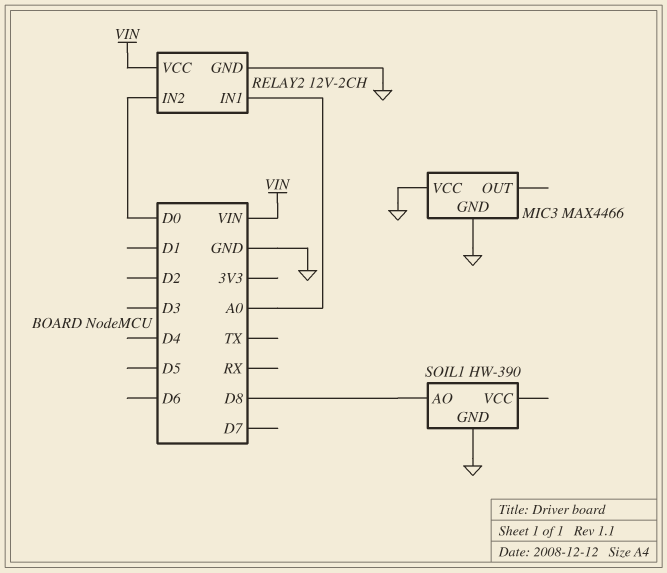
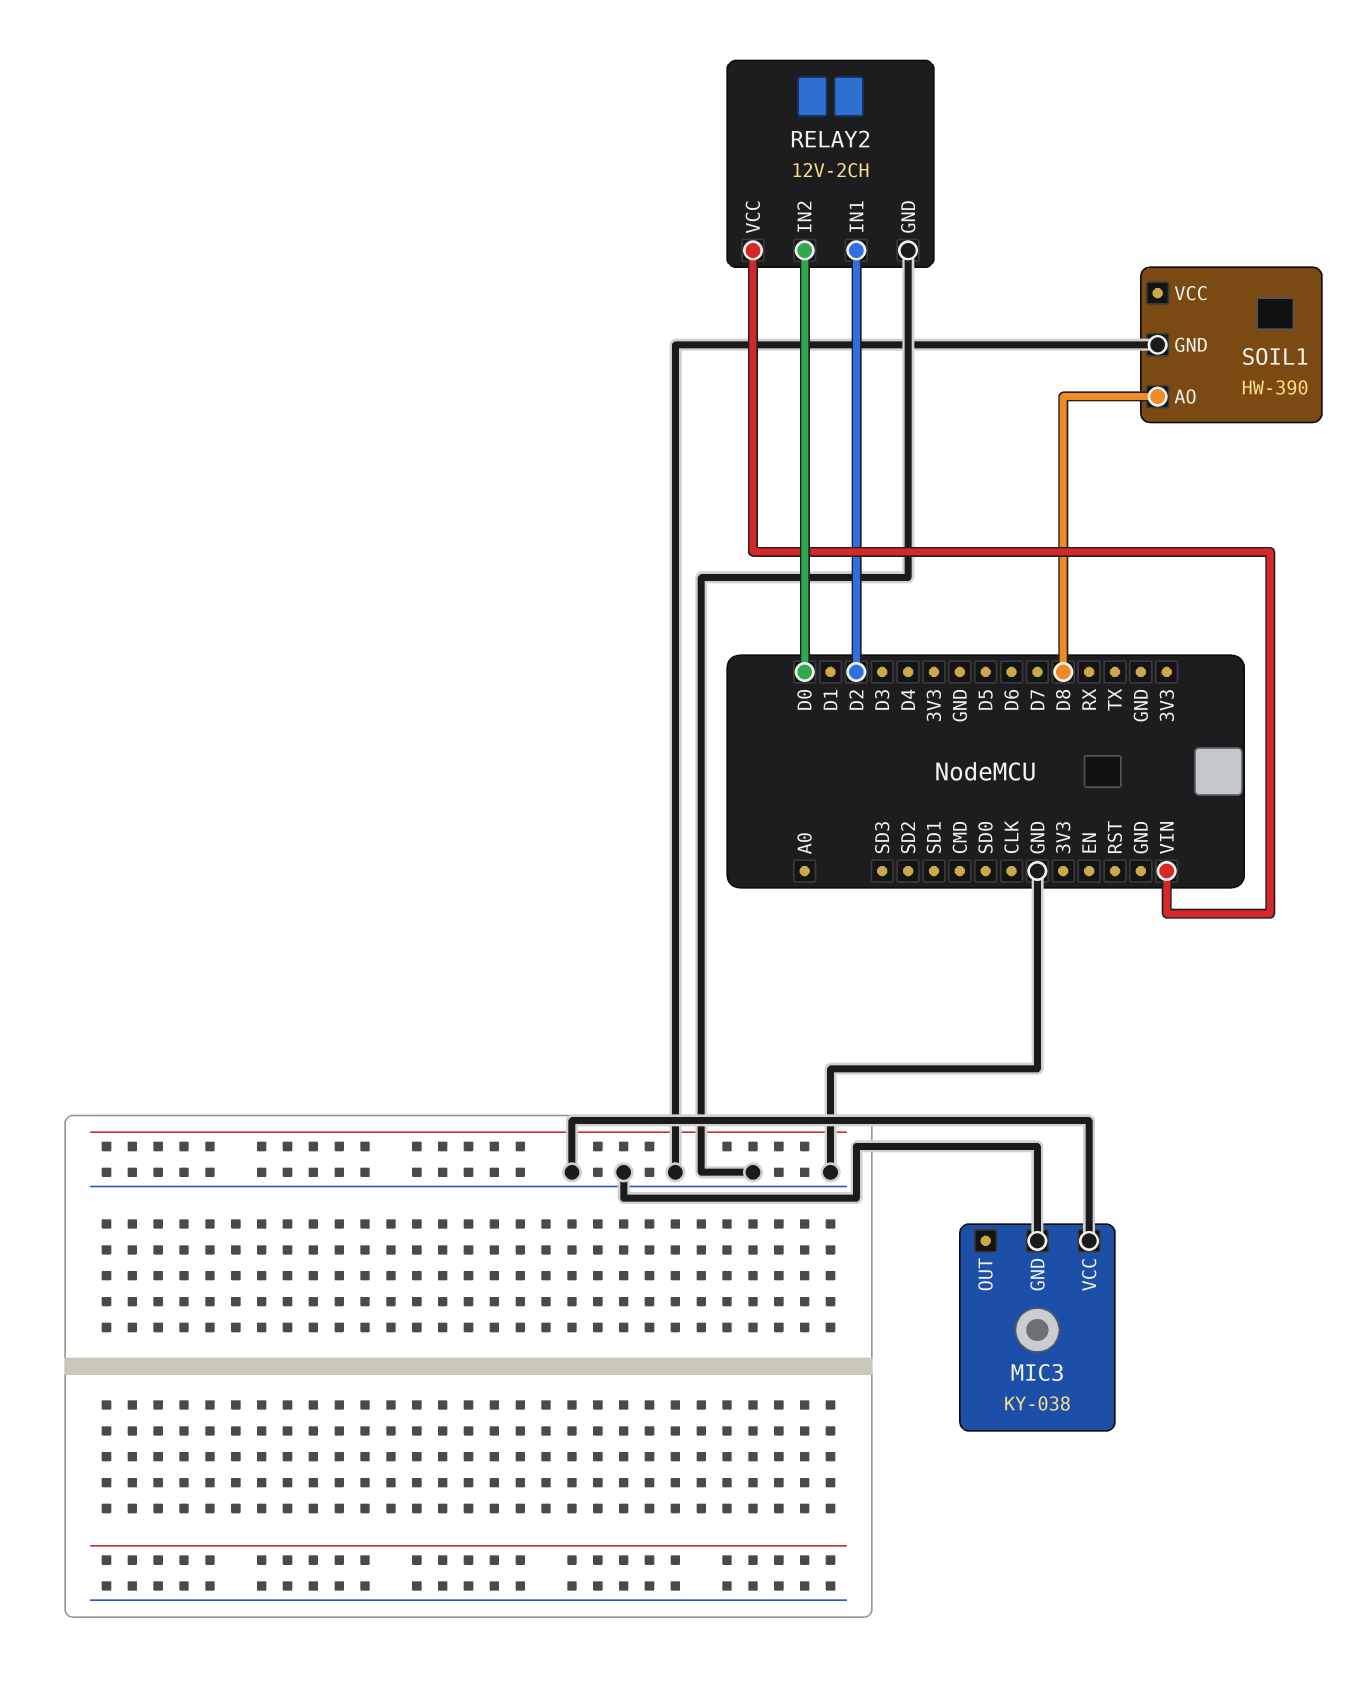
MIC3: MAX4466 -> KY-038
RELAY2 pin IN1: A0 -> D2

